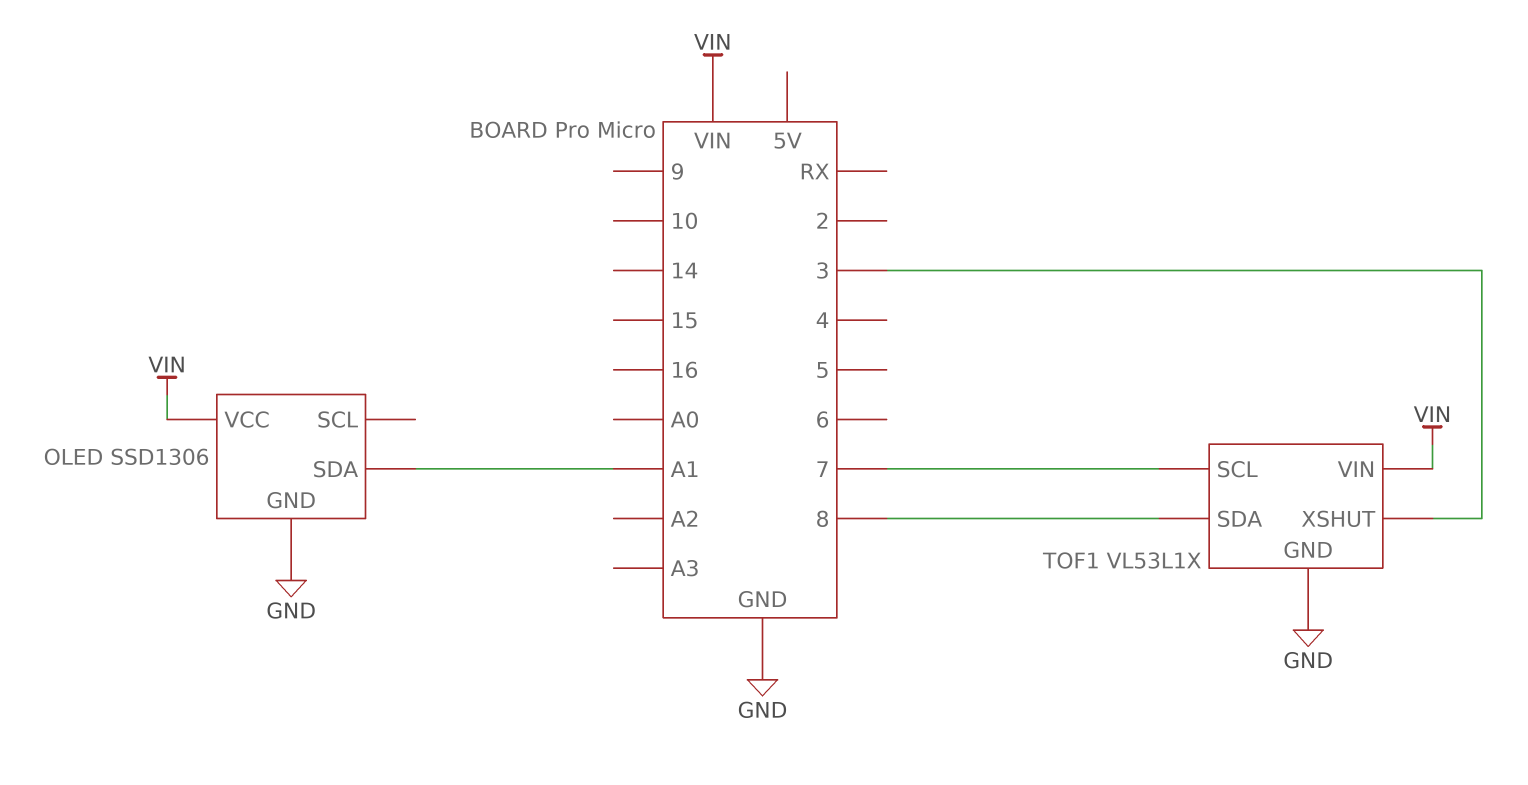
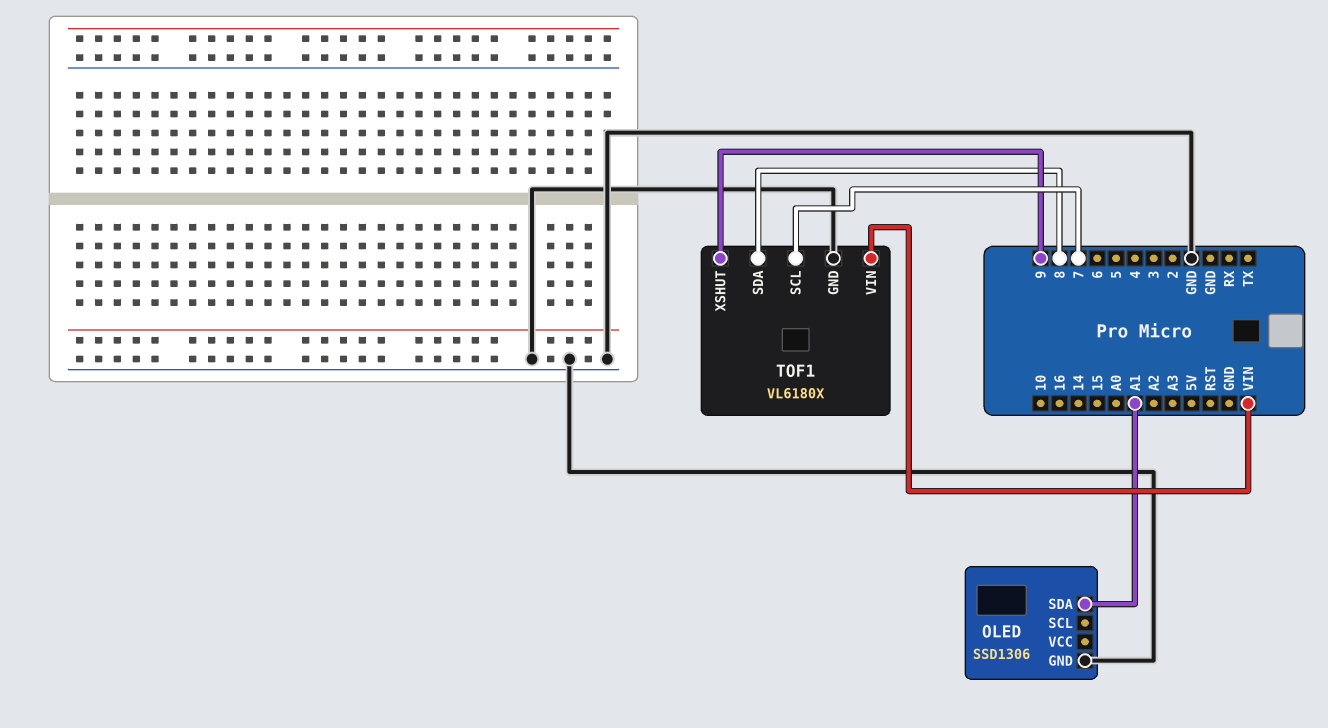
OLED pin VCC: VIN -> none
TOF1: VL53L1X -> VL6180X
TOF1 pin XSHUT: 3 -> 9

